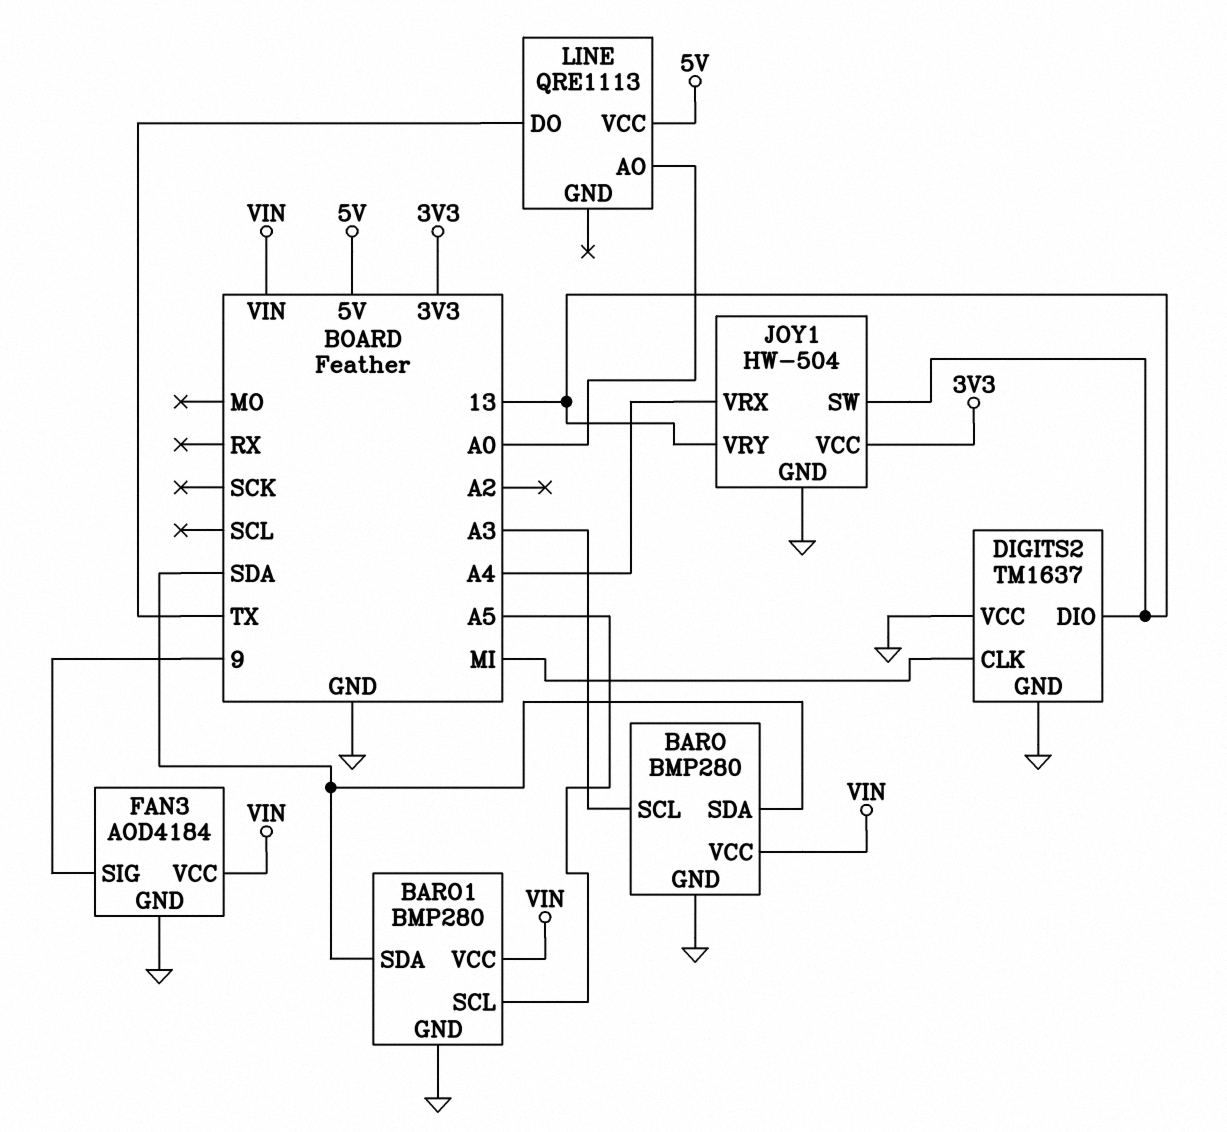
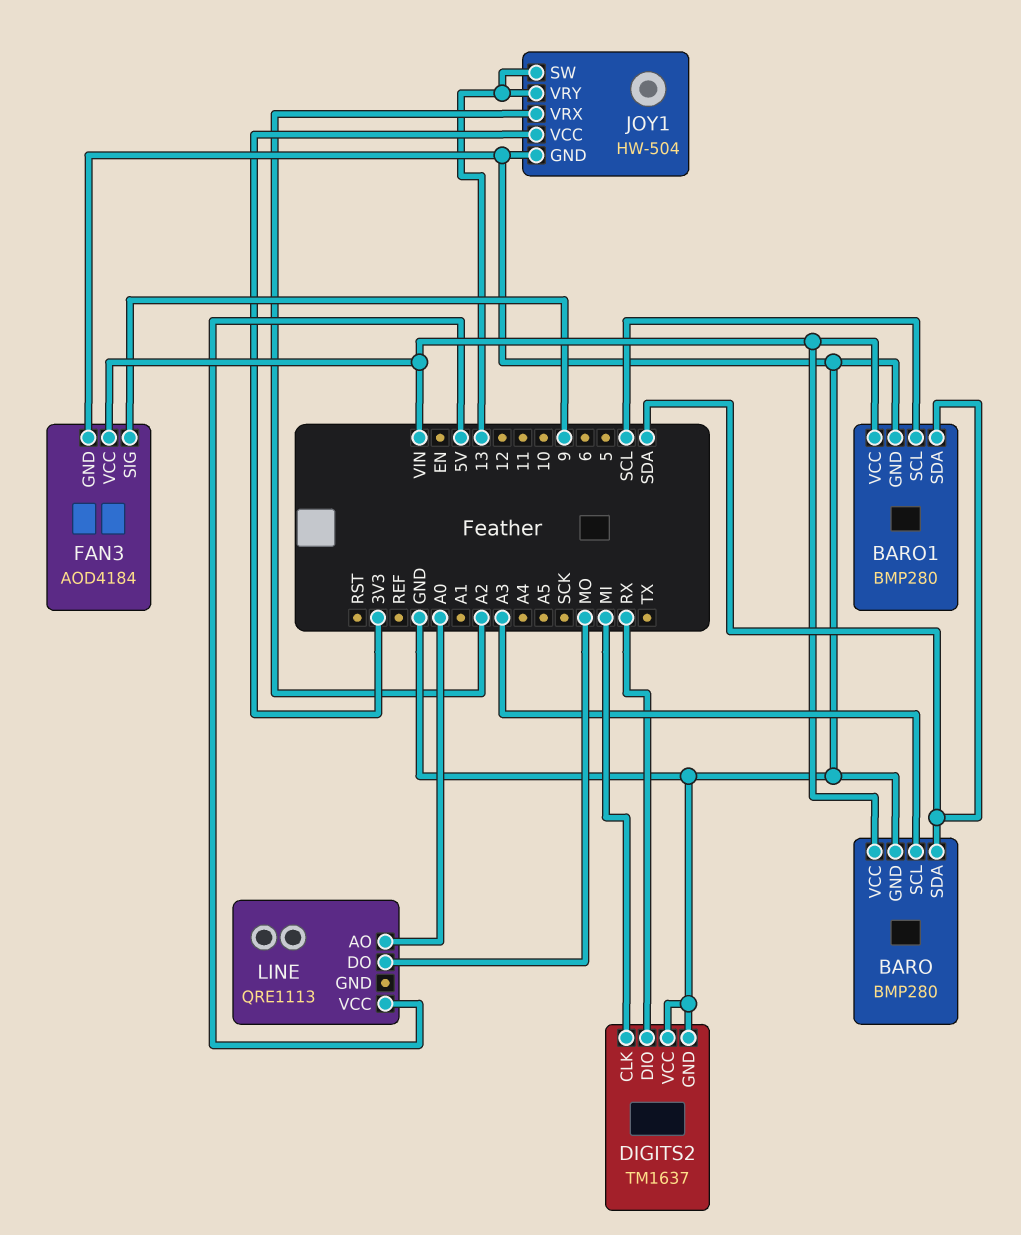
BARO1 pin SCL: A5 -> SCL
DIGITS2 pin DIO: 13 -> RX
JOY1 pin VRX: A4 -> A2
LINE pin DO: TX -> MO

